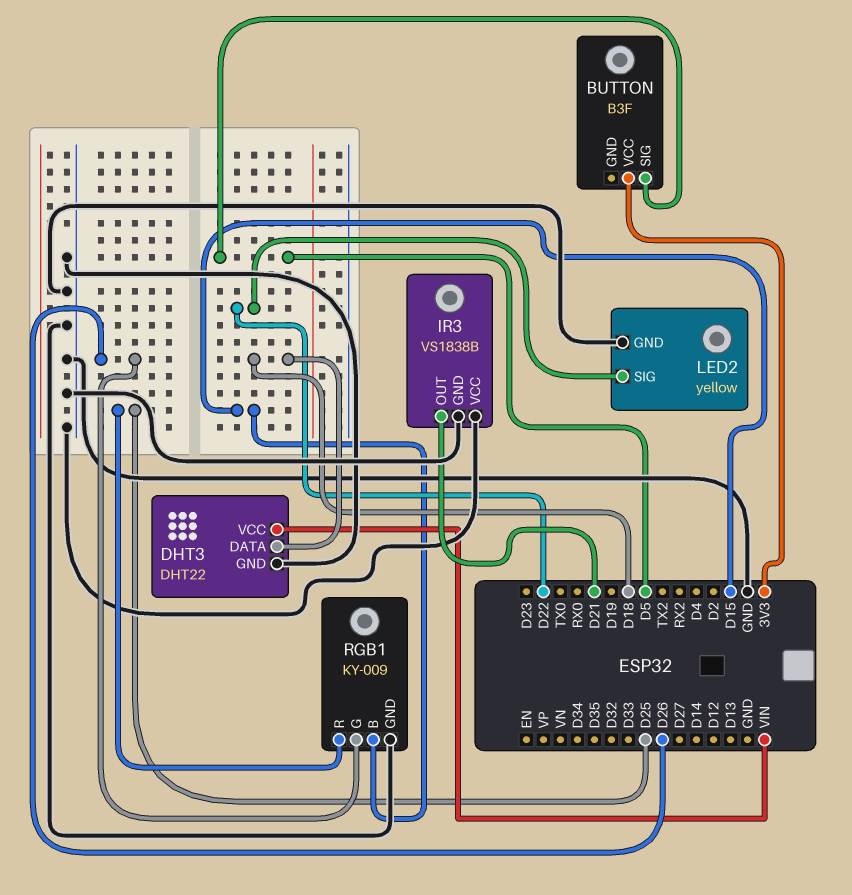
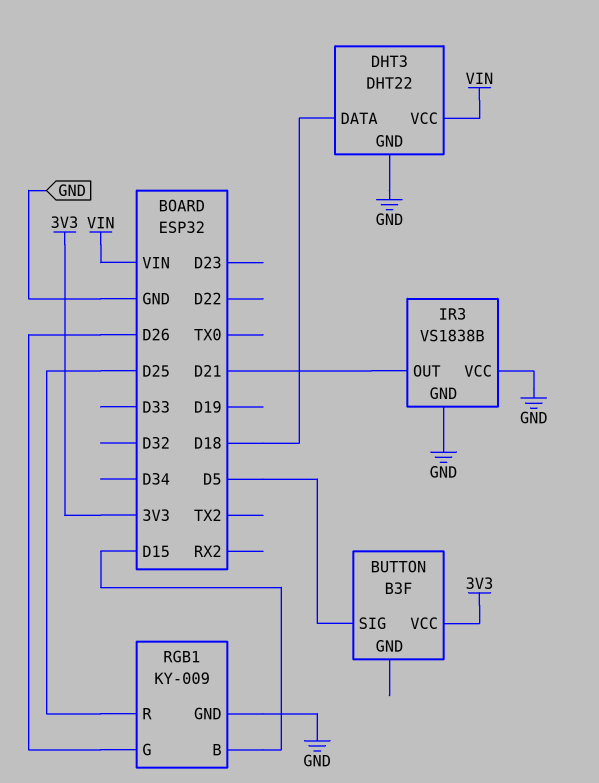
LED2: yellow -> none
LED2 pin GND: GND -> none
LED2 pin SIG: D22 -> none

